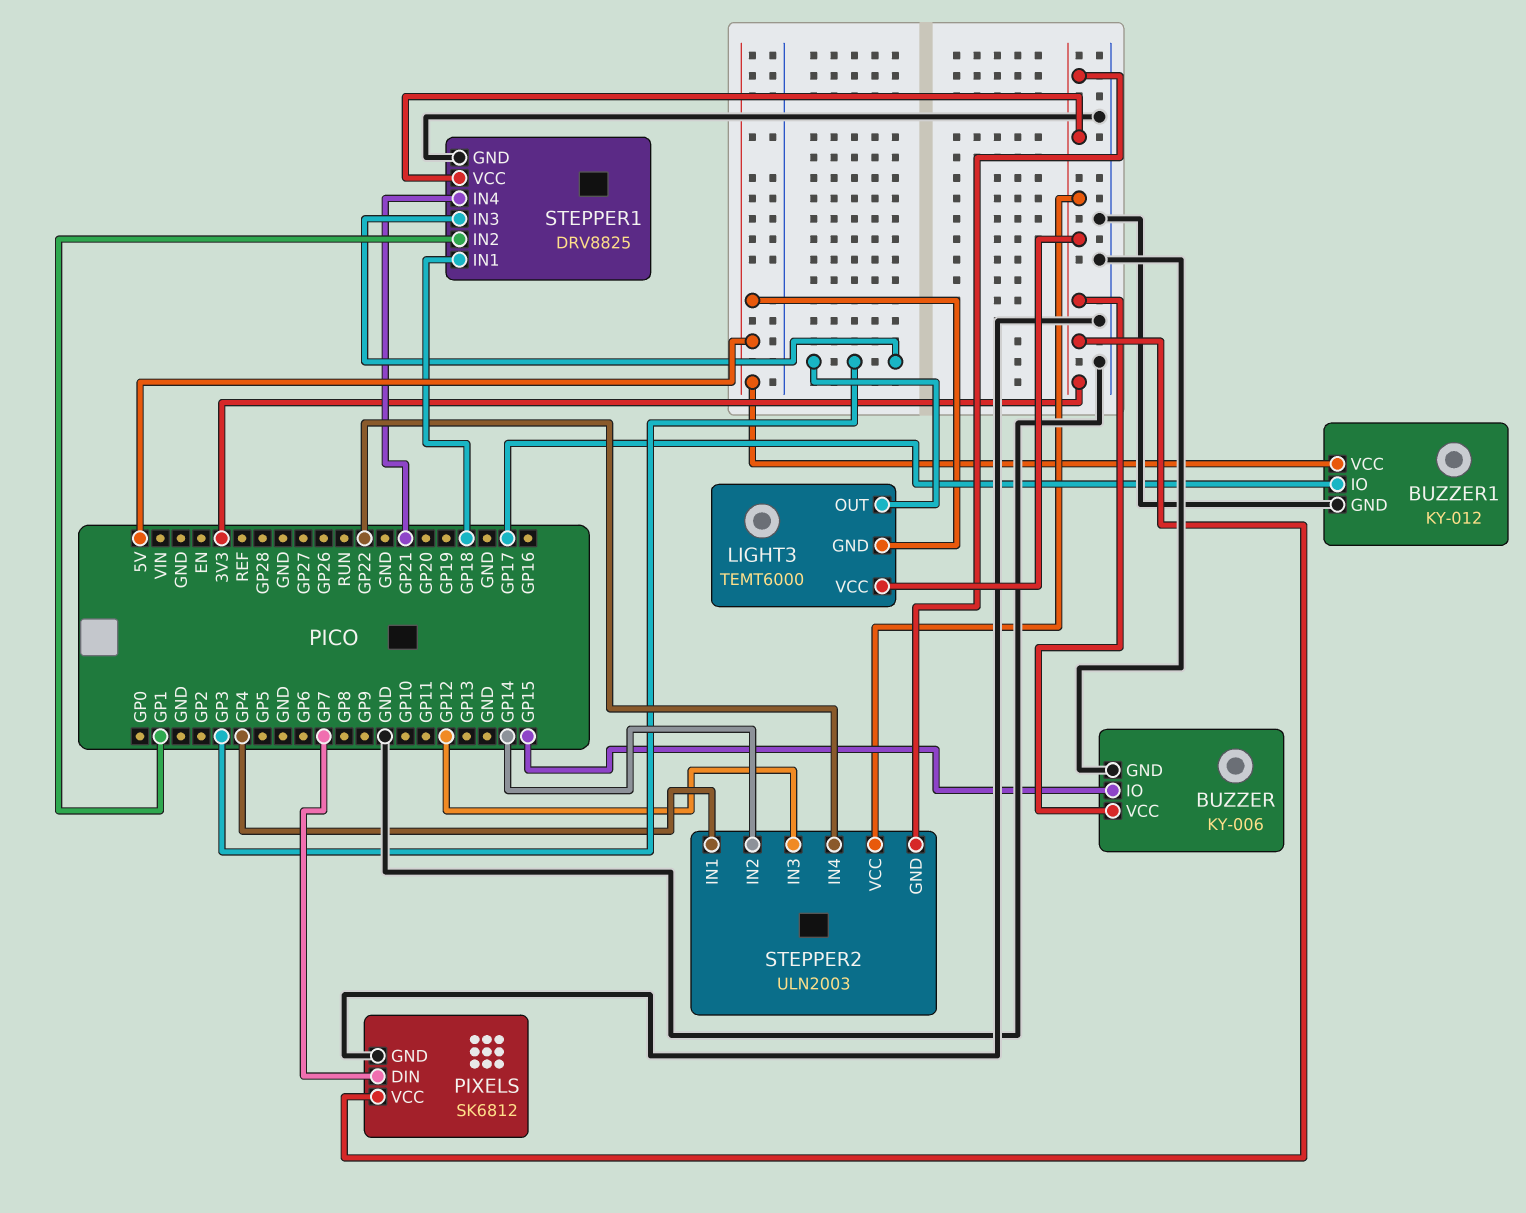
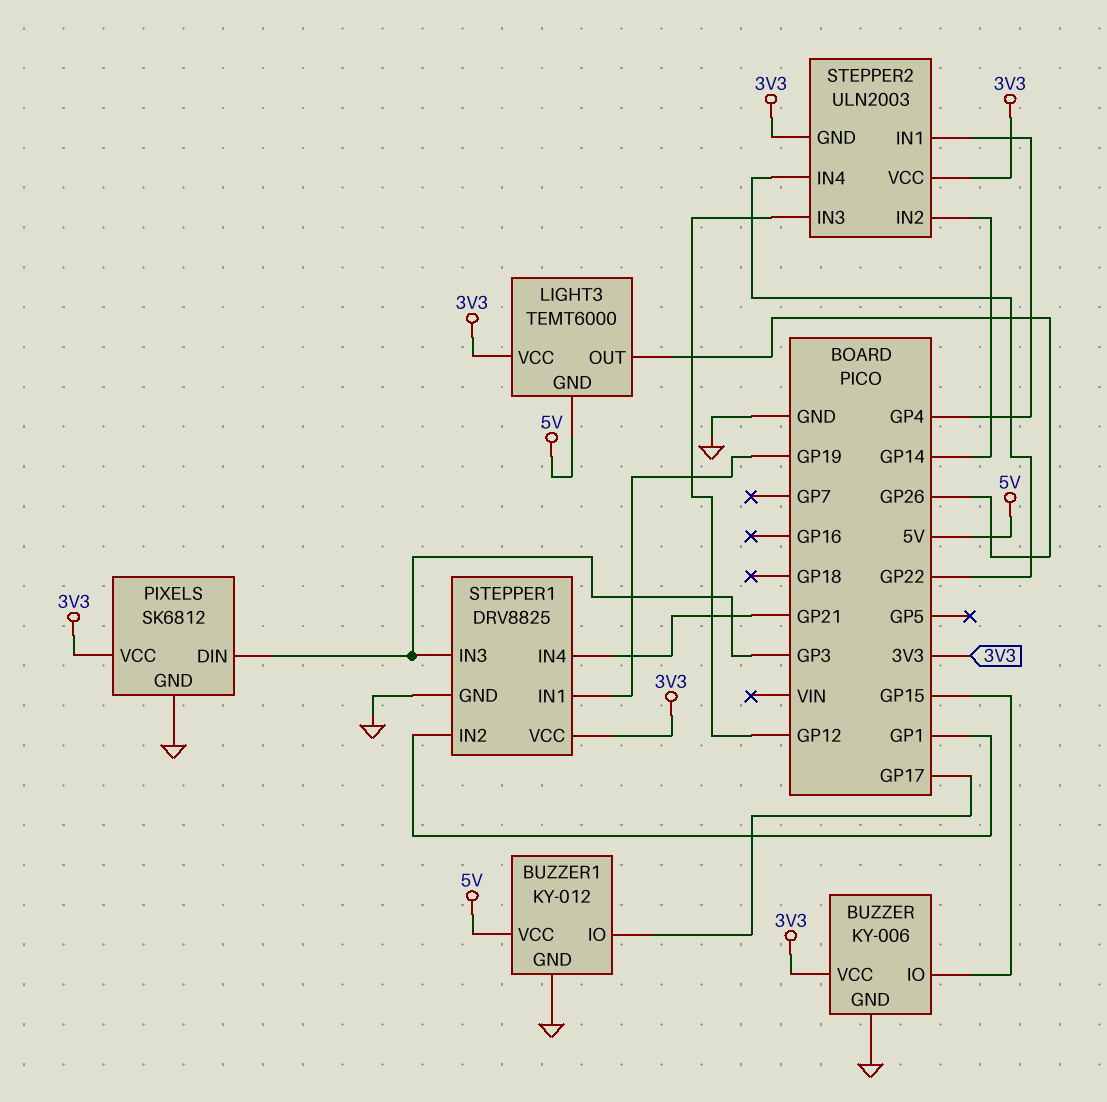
LIGHT3 pin OUT: GP3 -> GP26
PIXELS pin DIN: GP7 -> GP3
STEPPER1 pin IN1: GP18 -> GP19

